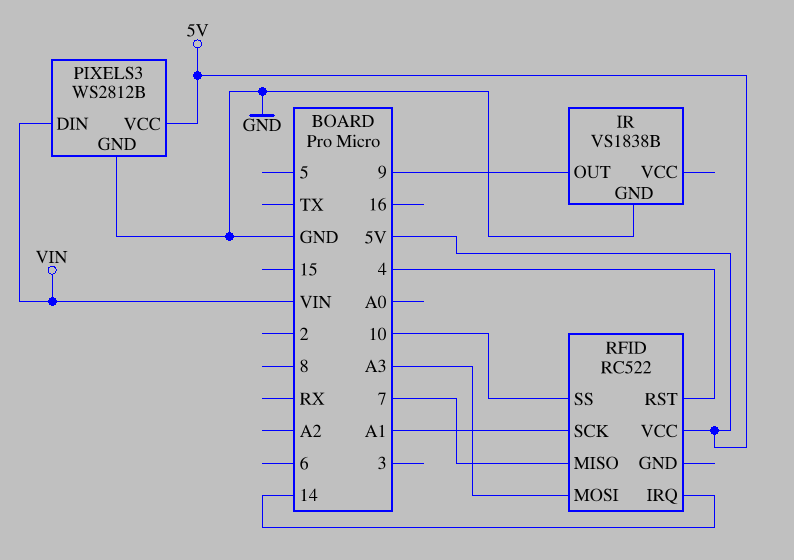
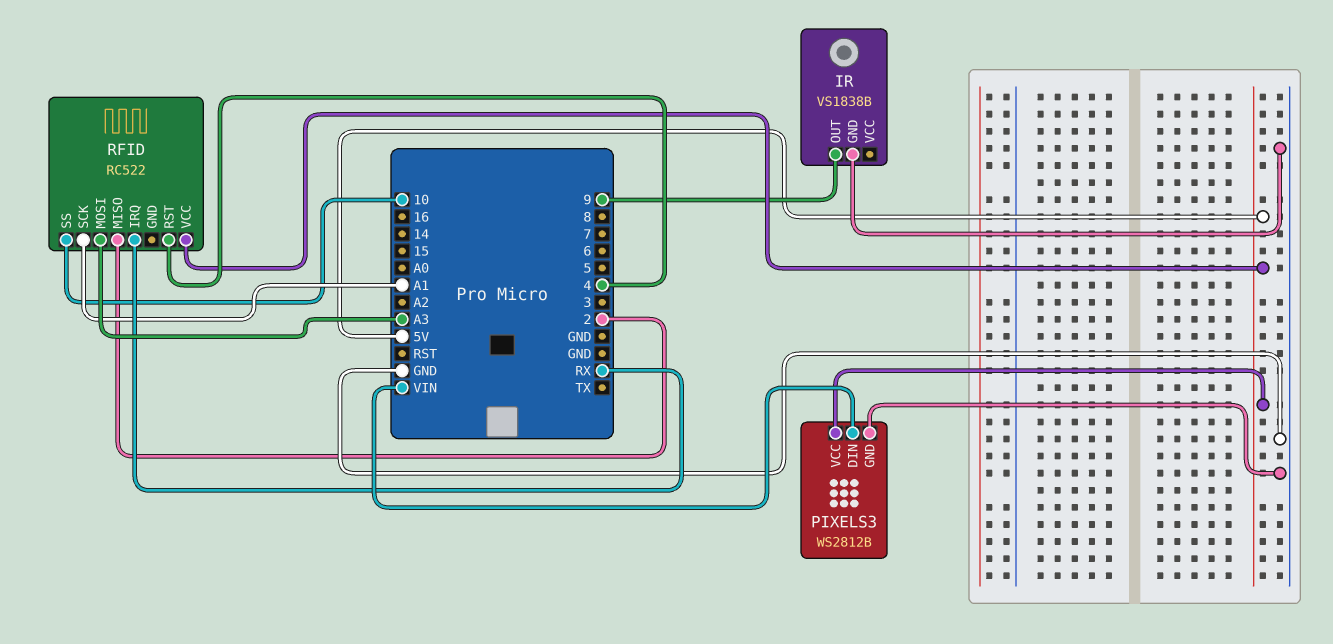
RFID pin IRQ: 14 -> RX
RFID pin MISO: 7 -> 2

